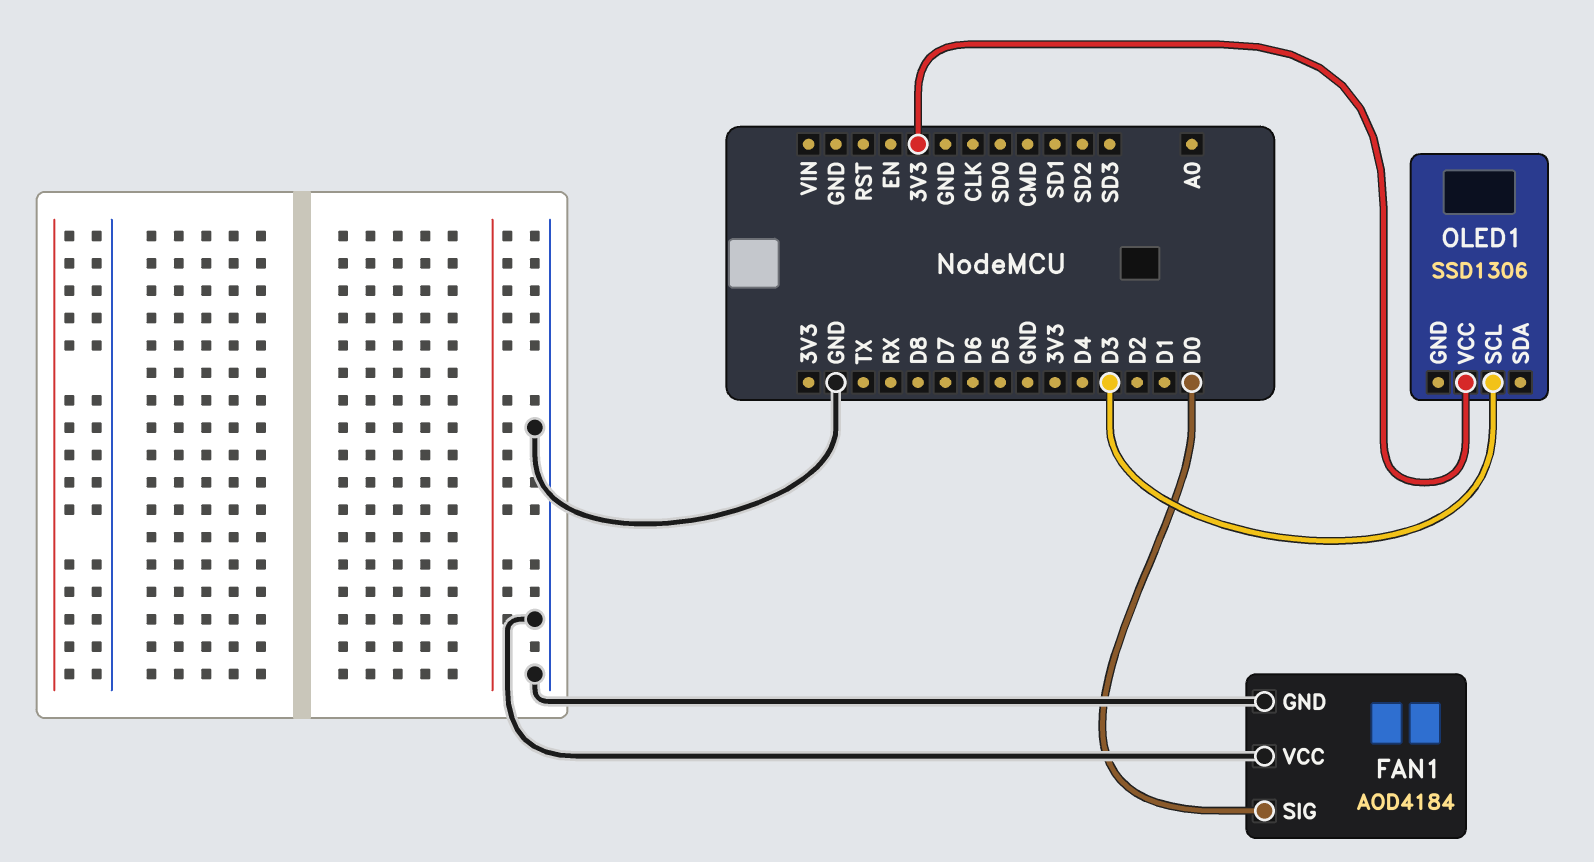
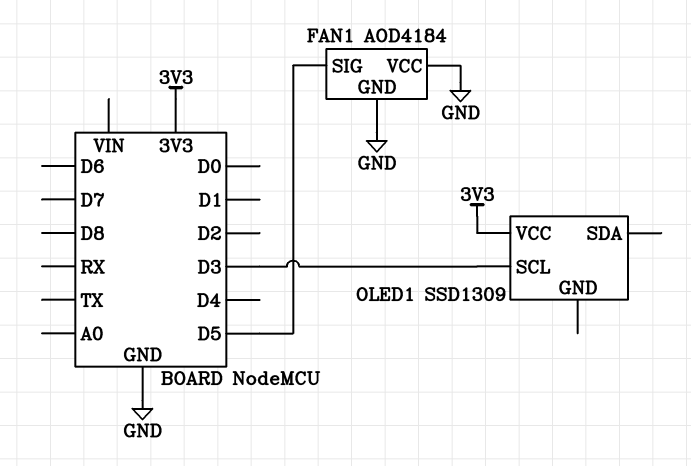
FAN1 pin SIG: D0 -> D5
OLED1: SSD1306 -> SSD1309

